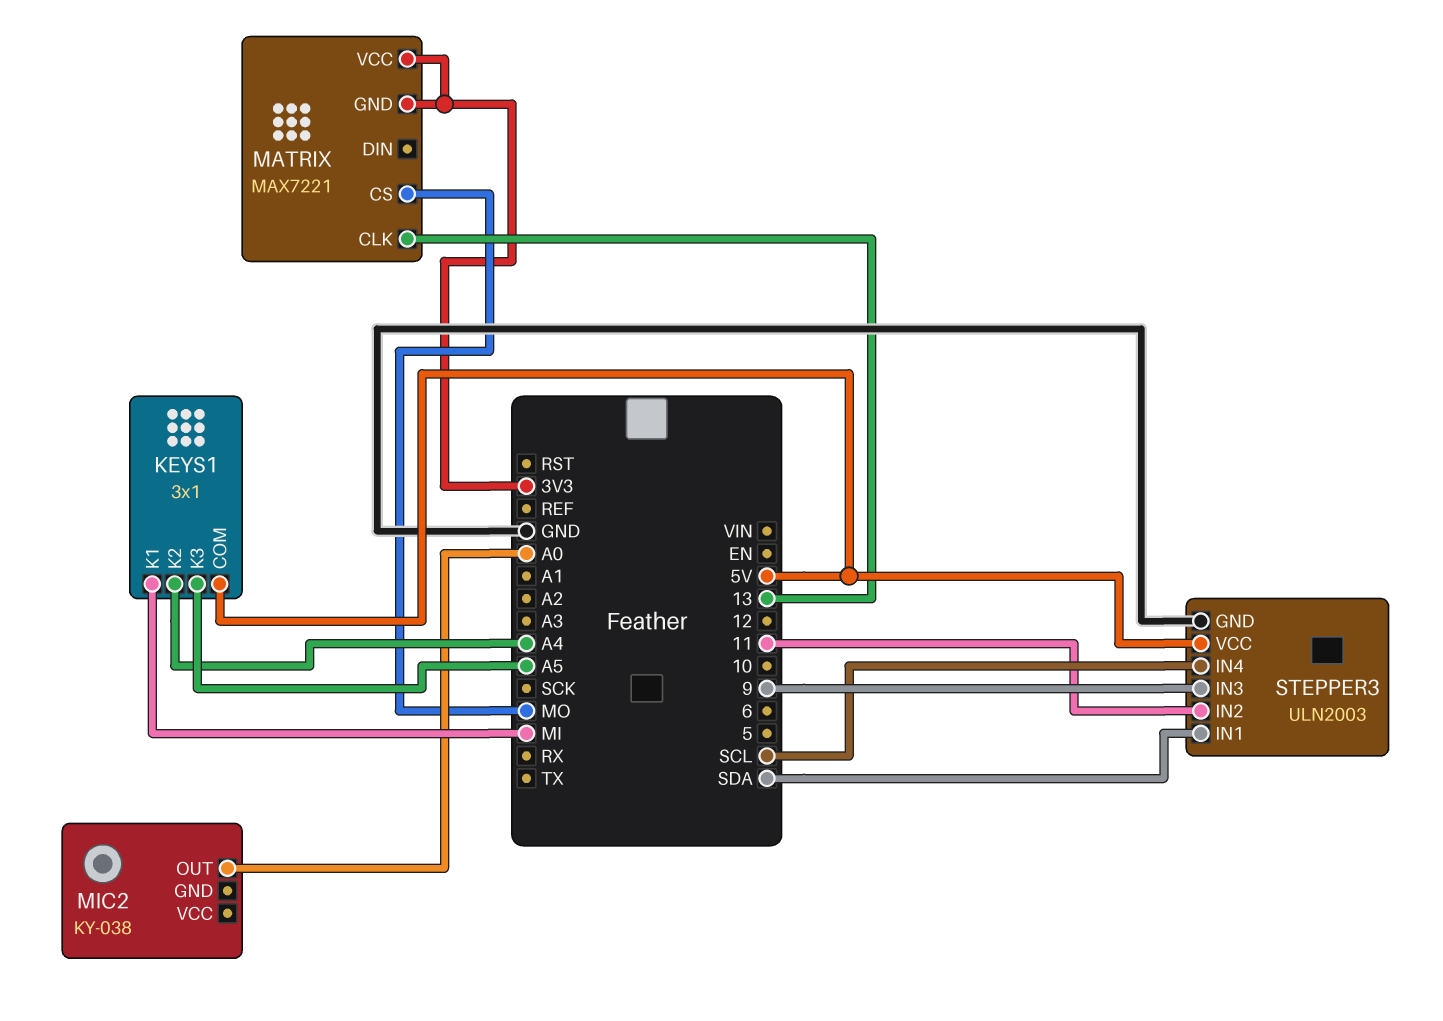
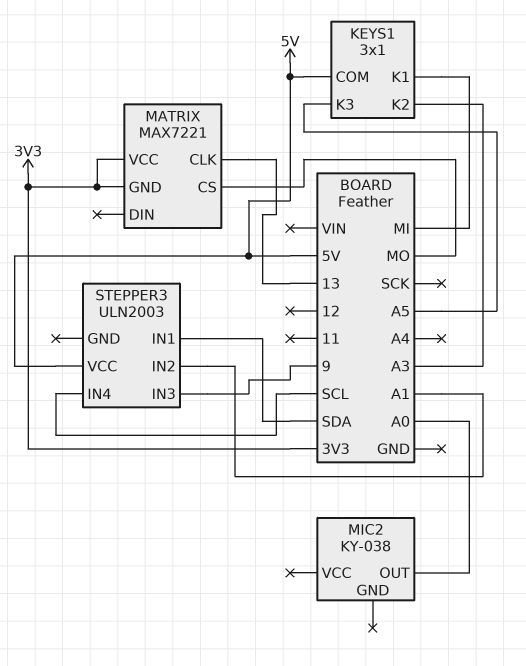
KEYS1 pin K2: A4 -> A3
STEPPER3 pin GND: GND -> none
STEPPER3 pin IN2: 11 -> A1

